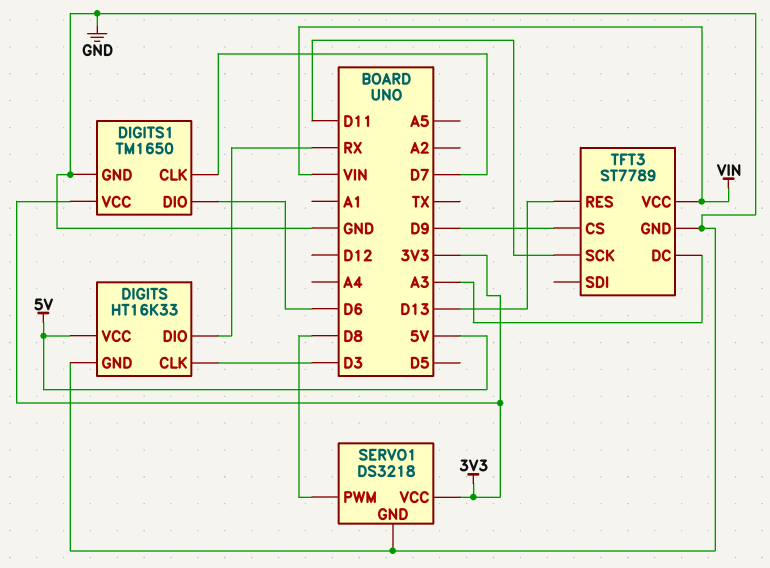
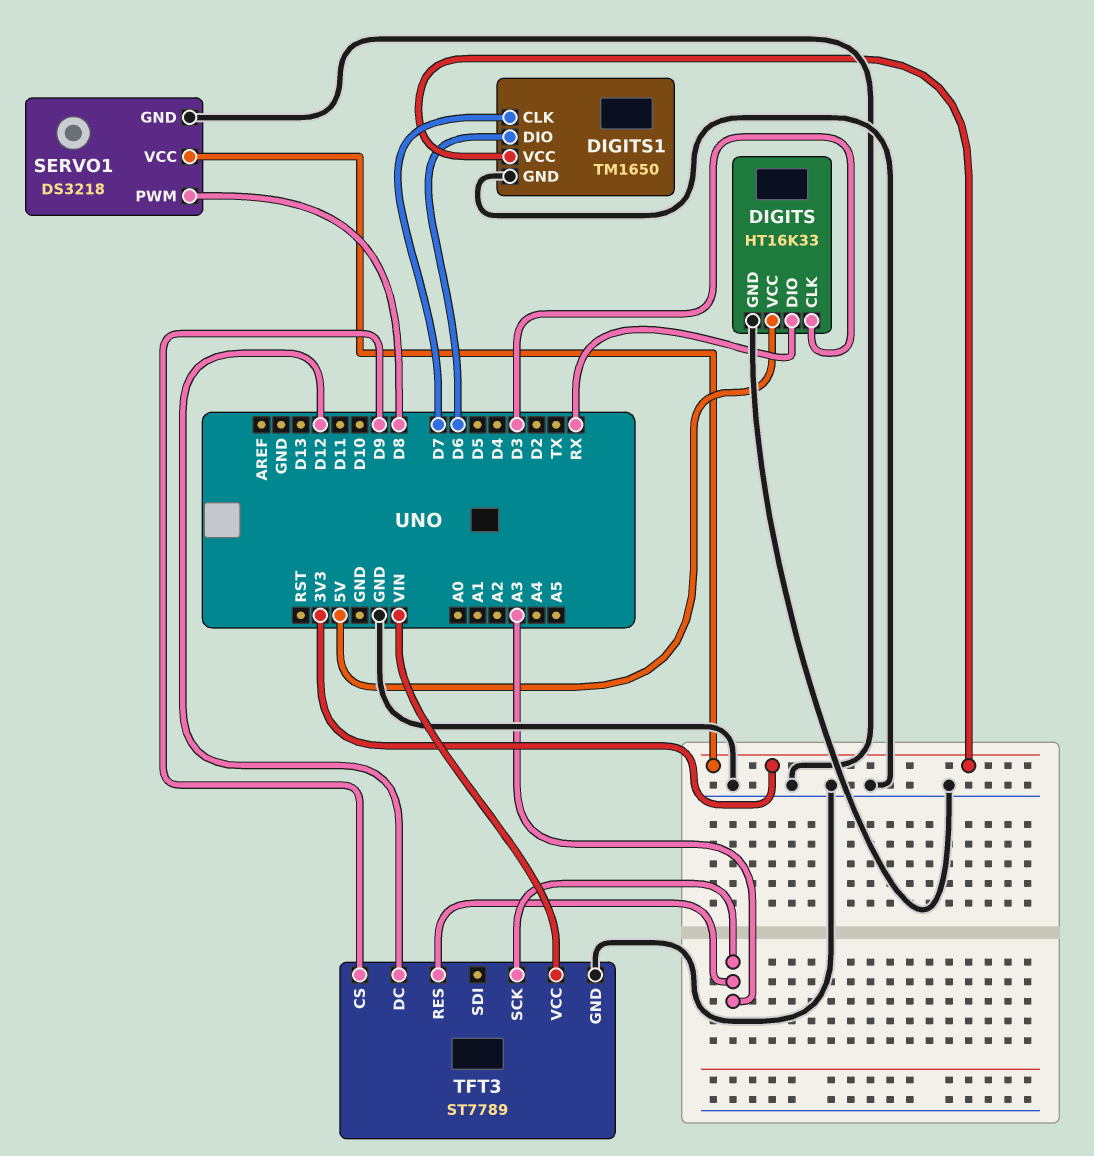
TFT3 pin DC: A3 -> D12
TFT3 pin RES: D13 -> A3
TFT3 pin SCK: D11 -> A3

